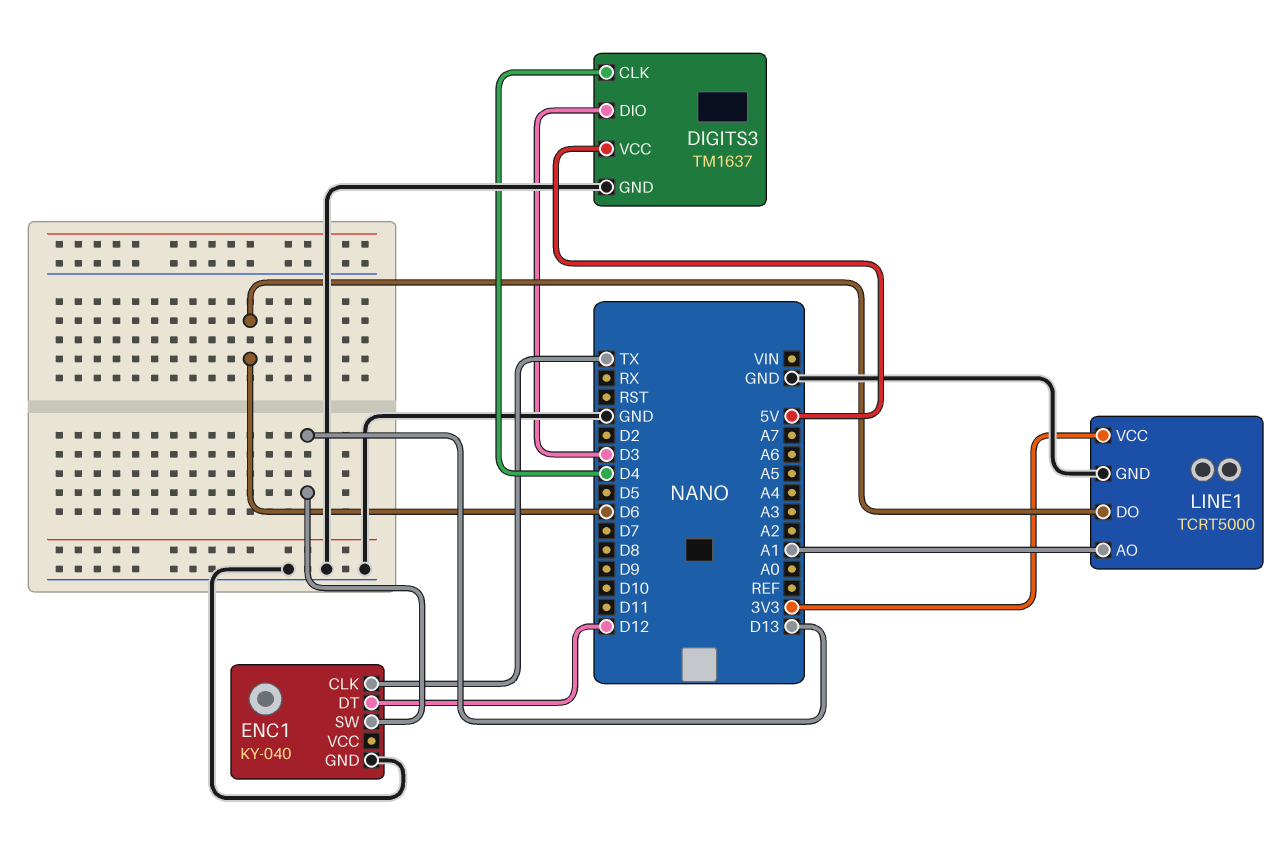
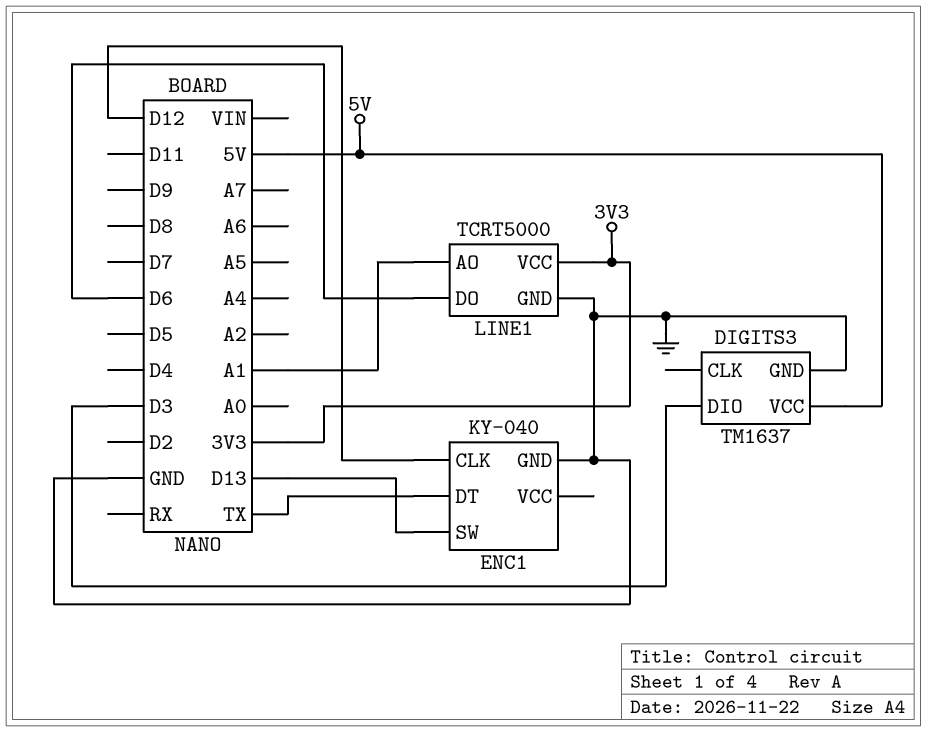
DIGITS3 pin CLK: D4 -> none
ENC1 pin CLK: TX -> D12
ENC1 pin DT: D12 -> TX

